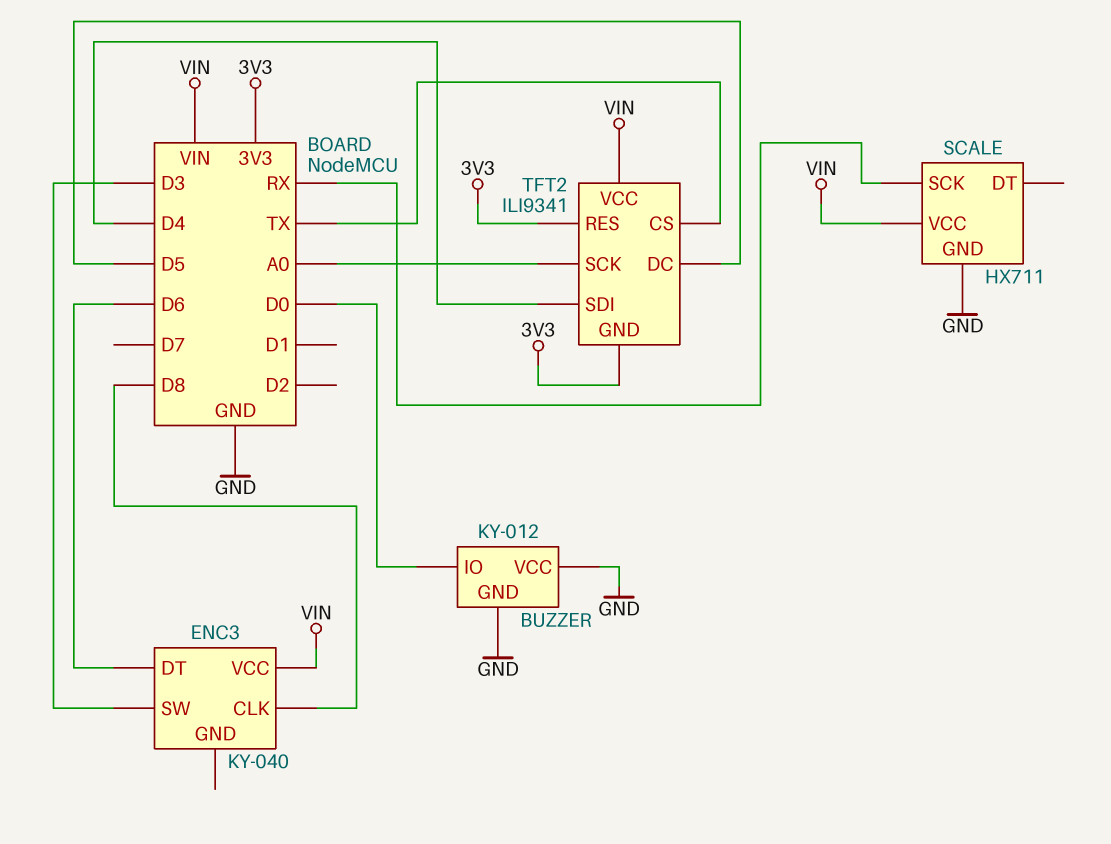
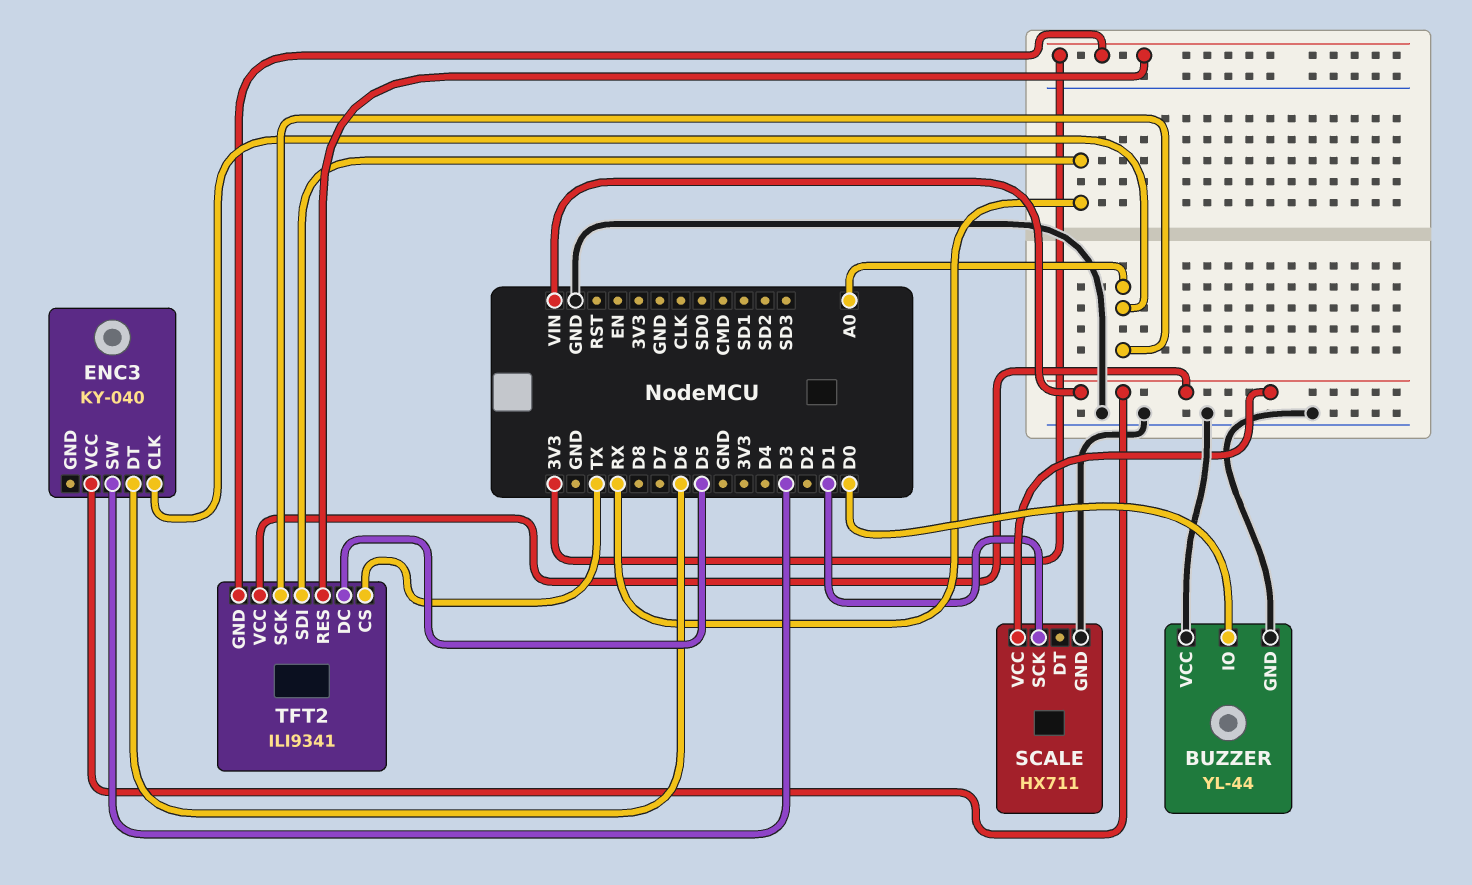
BUZZER: KY-012 -> YL-44
ENC3 pin CLK: D8 -> A0
SCALE pin SCK: RX -> D1
TFT2 pin SDI: D4 -> RX

